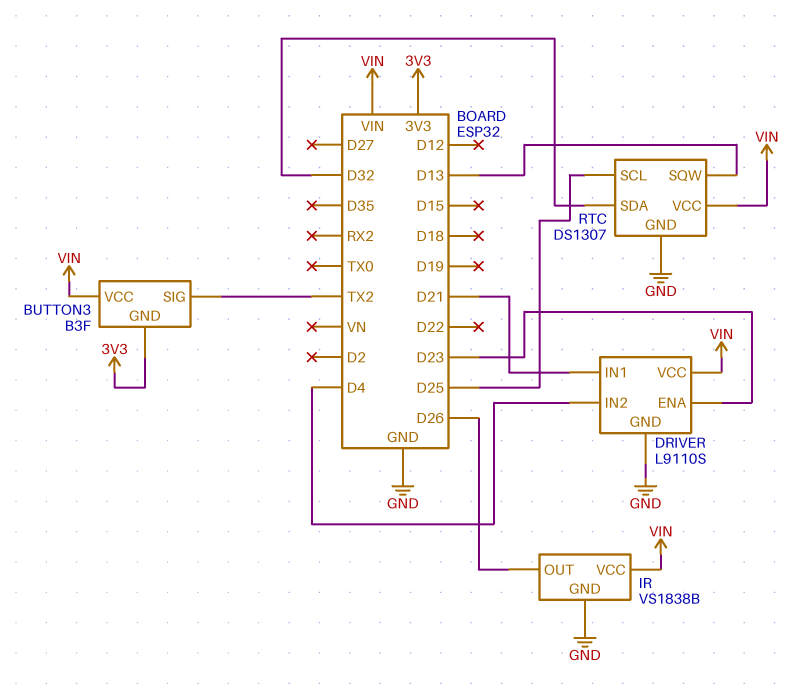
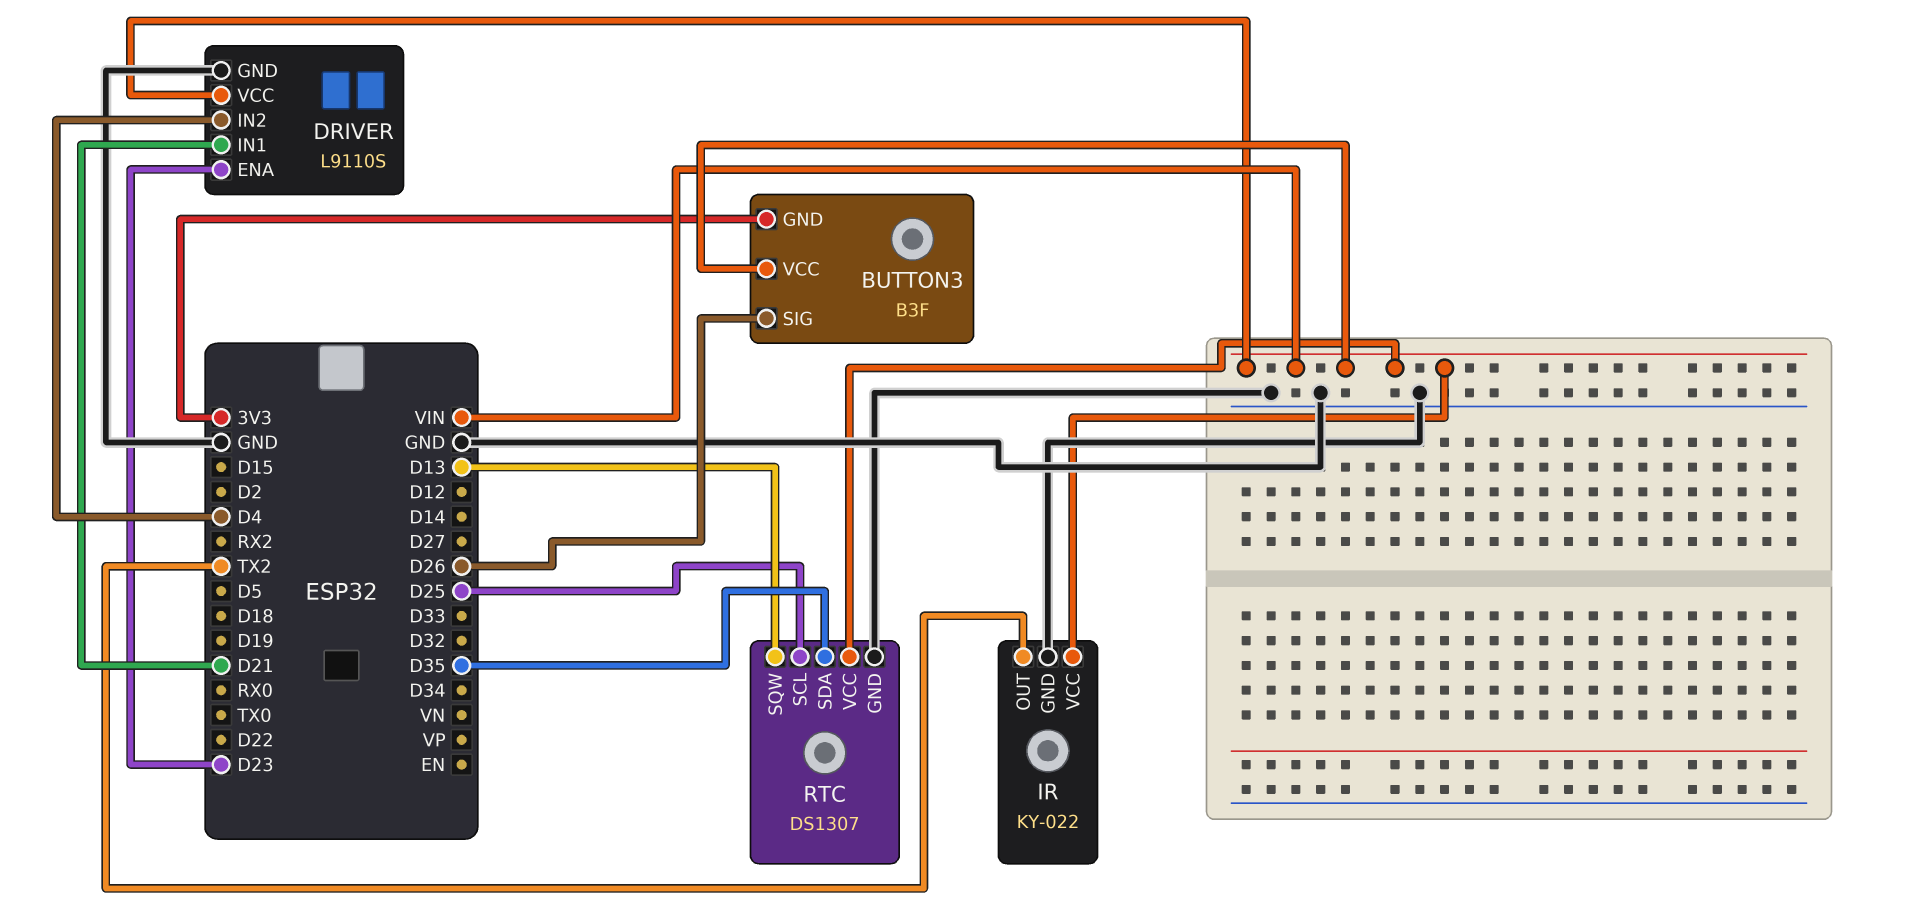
BUTTON3 pin SIG: TX2 -> D26
IR: VS1838B -> KY-022
IR pin OUT: D26 -> TX2
RTC pin SDA: D32 -> D35

